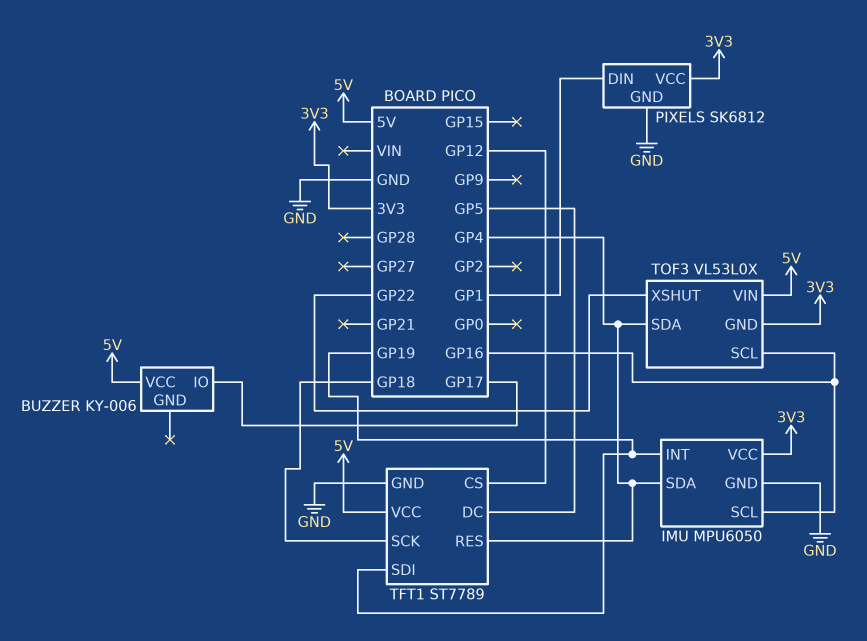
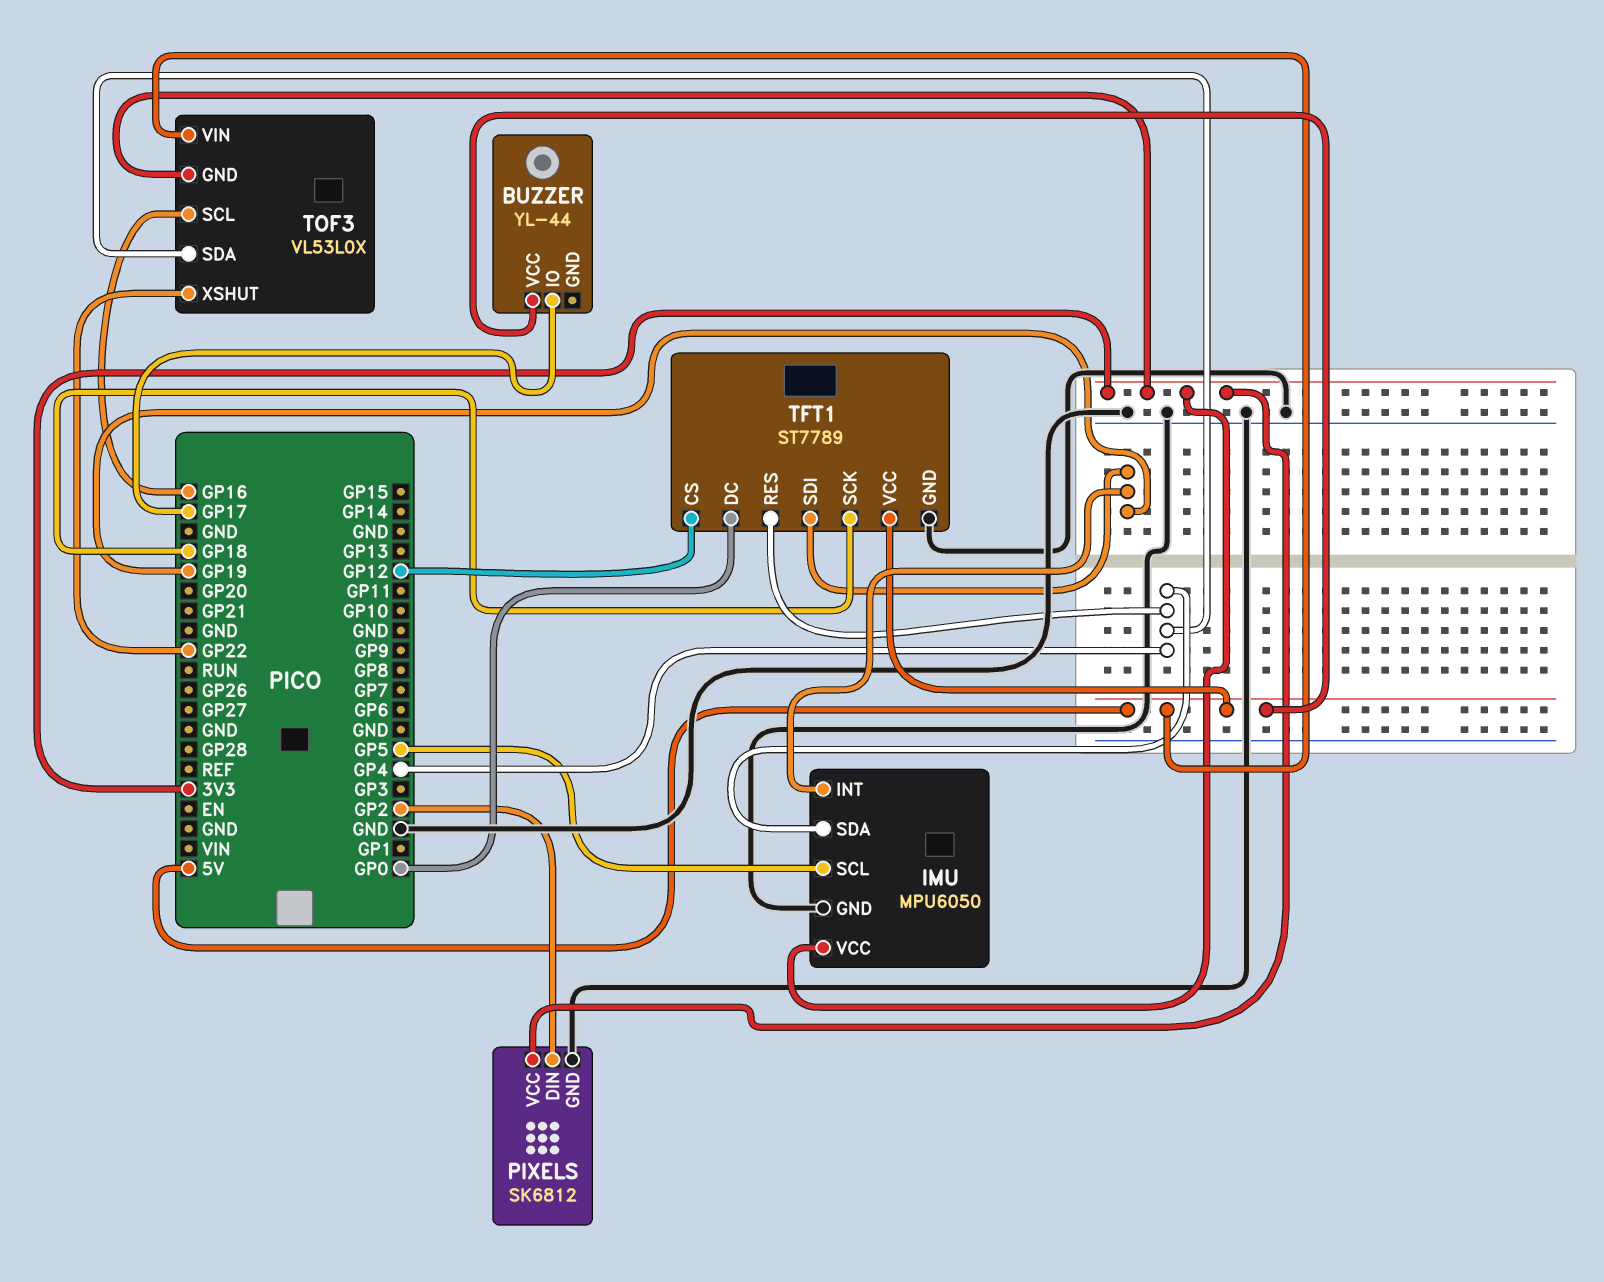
BUZZER: KY-006 -> YL-44
IMU pin SCL: GP16 -> GP5
PIXELS pin DIN: GP1 -> GP2
TFT1 pin DC: GP5 -> GP0

